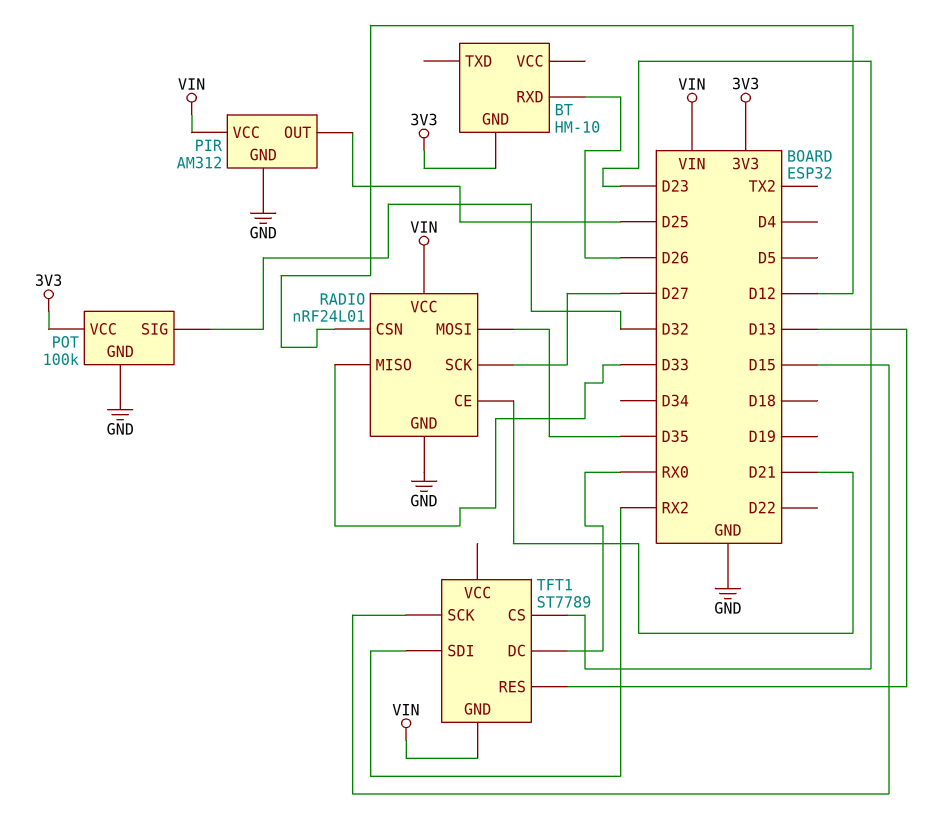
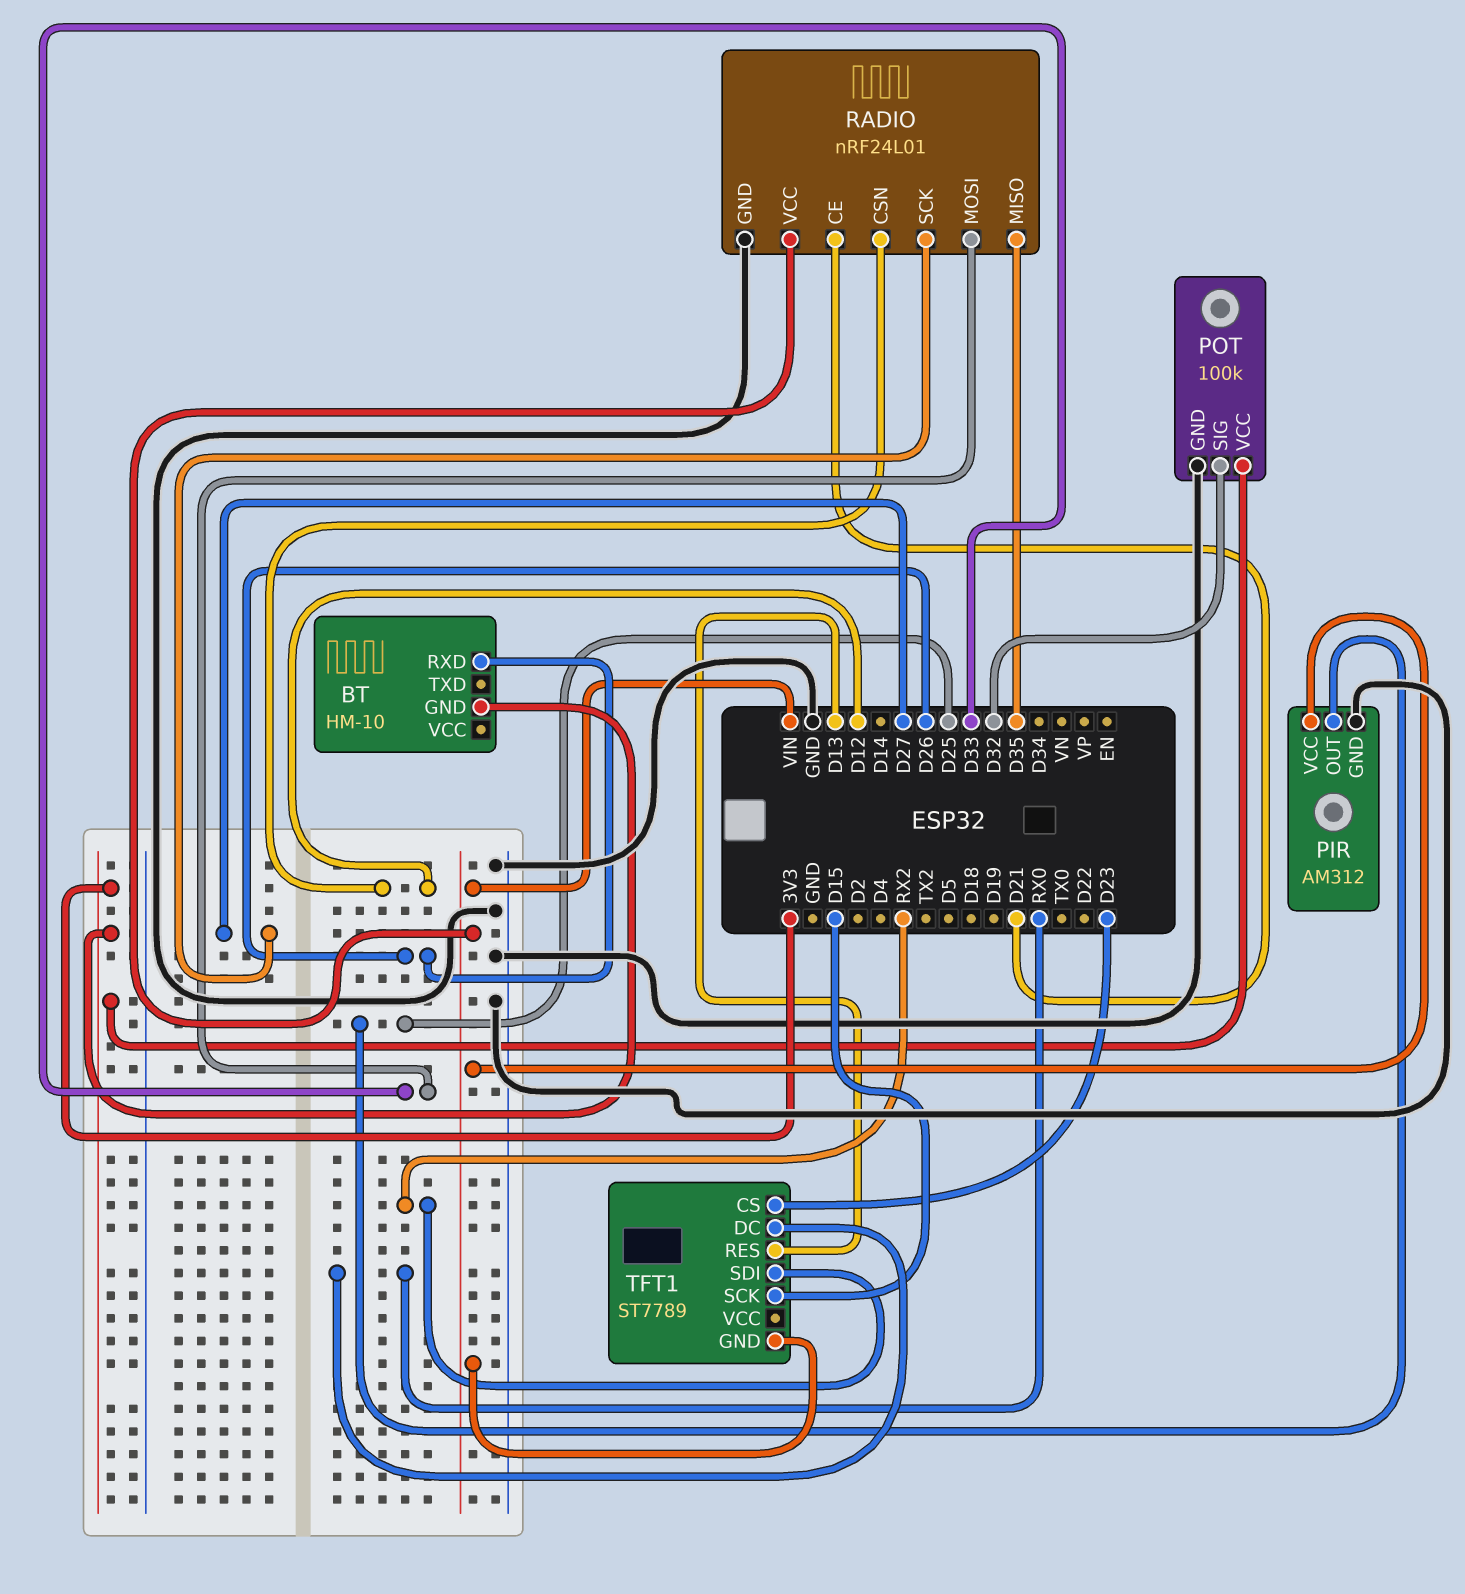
RADIO pin MISO: D33 -> D35
RADIO pin MOSI: D35 -> D33

